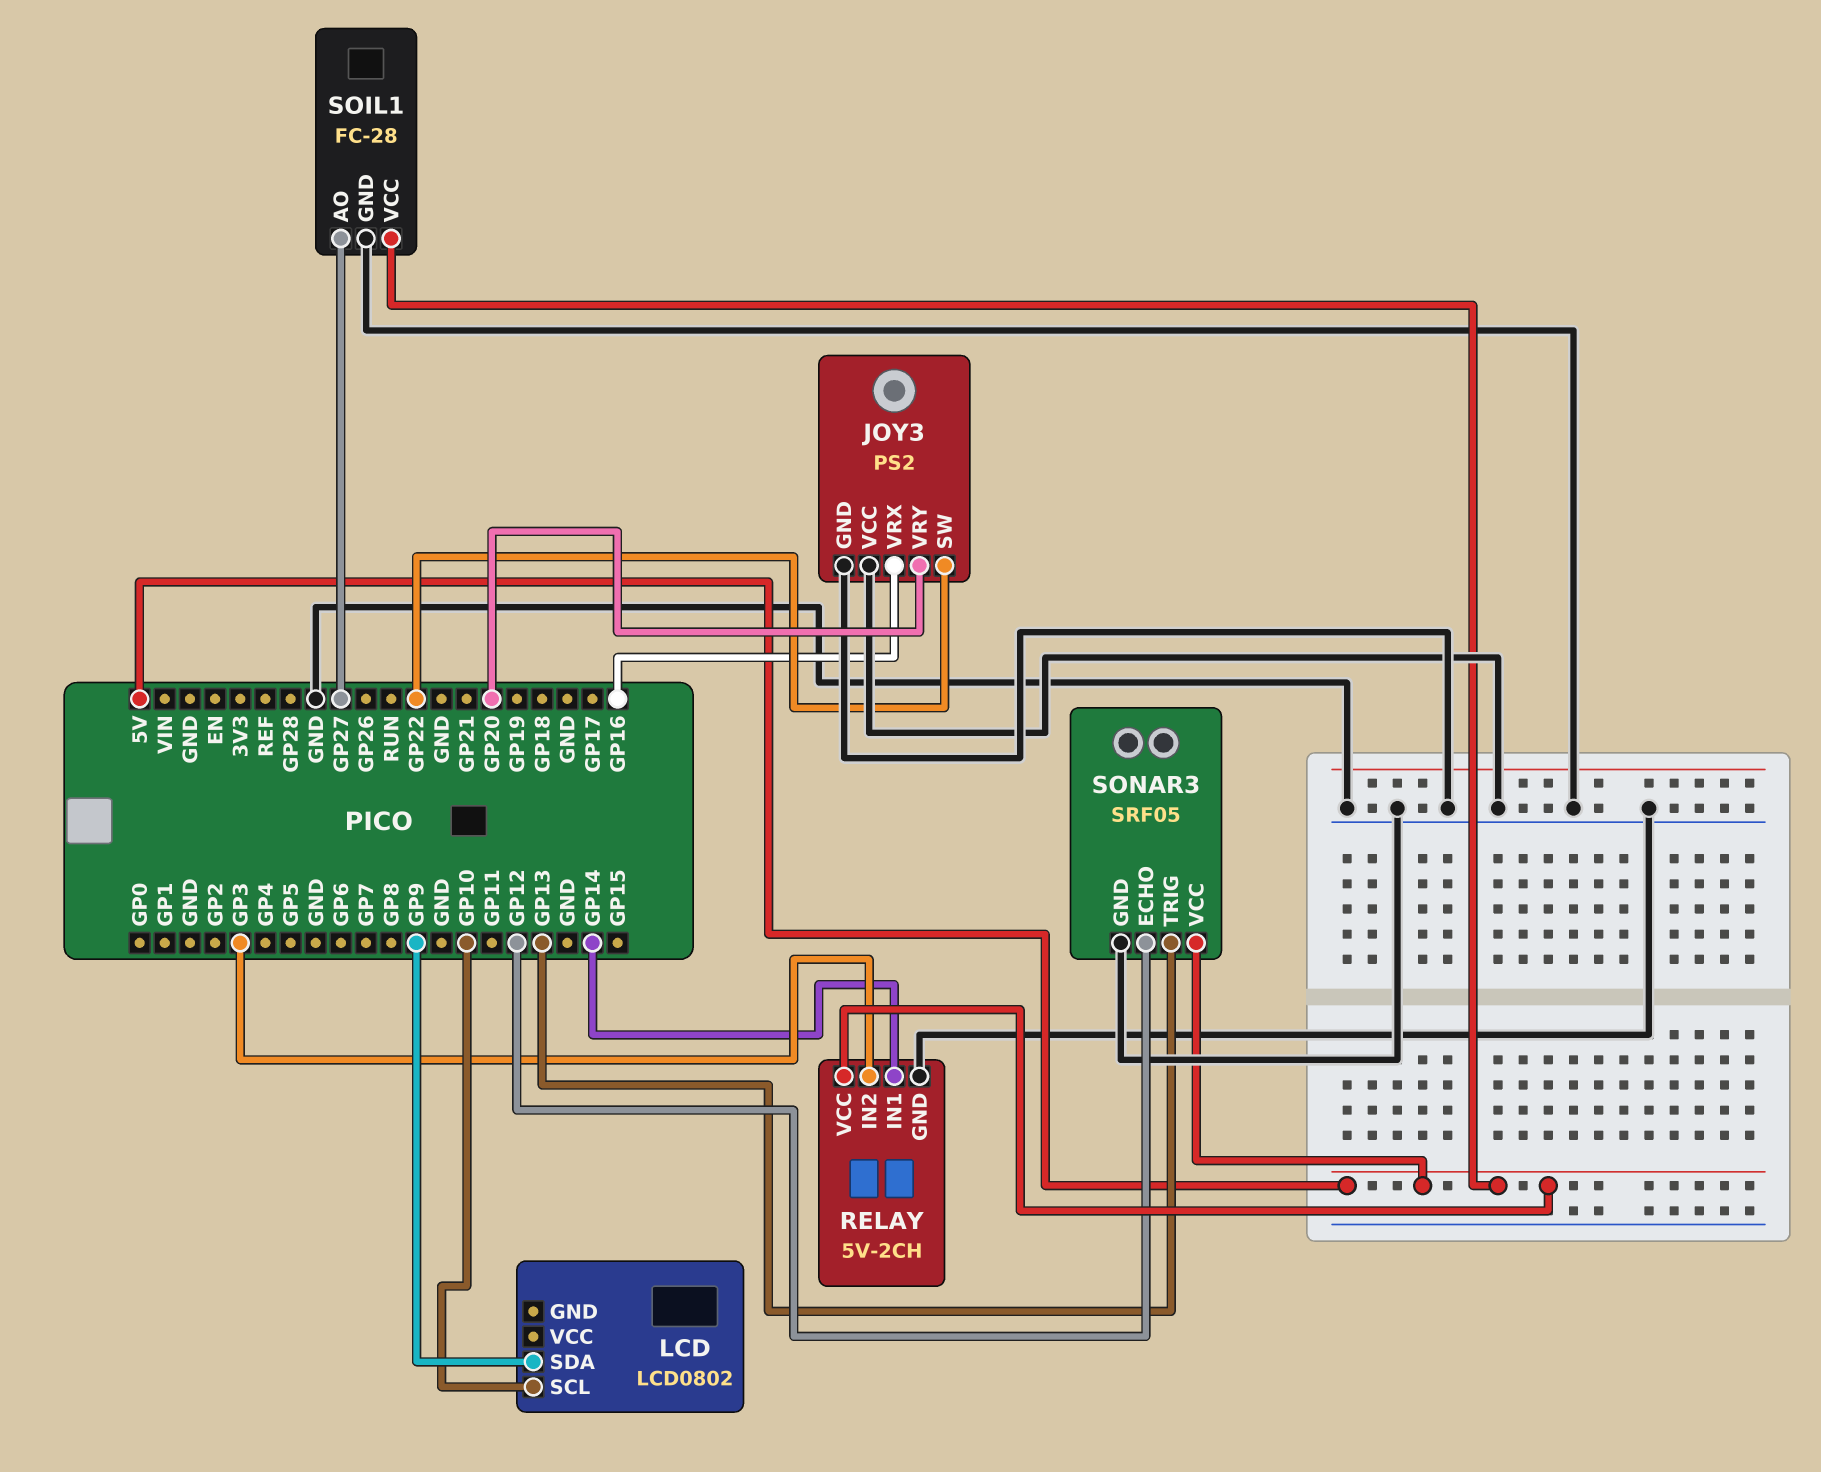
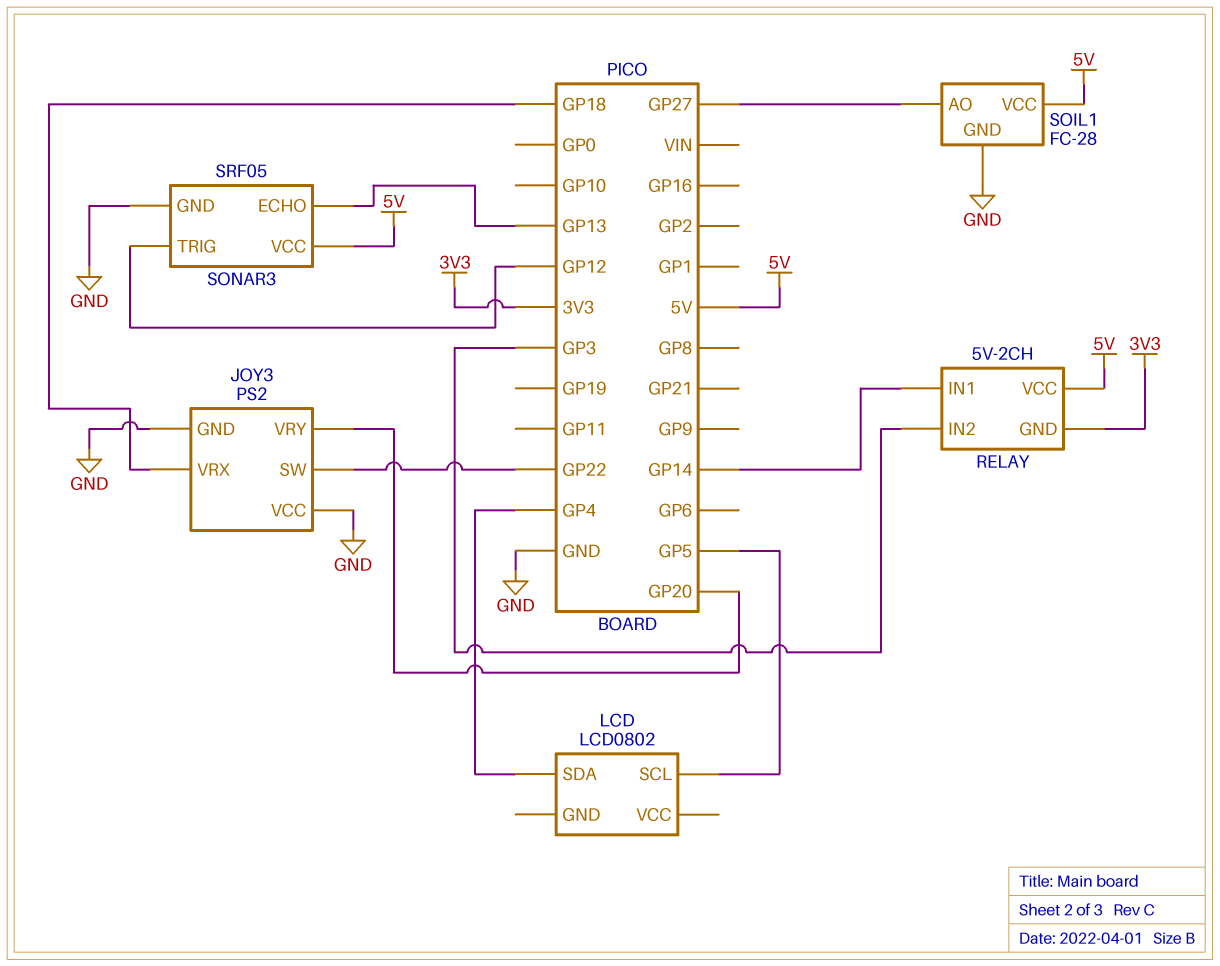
JOY3 pin VRX: GP16 -> GP18
LCD pin SCL: GP10 -> GP5
LCD pin SDA: GP9 -> GP4
RELAY pin GND: GND -> 3V3
SONAR3 pin ECHO: GP12 -> GP13
SONAR3 pin TRIG: GP13 -> GP12

